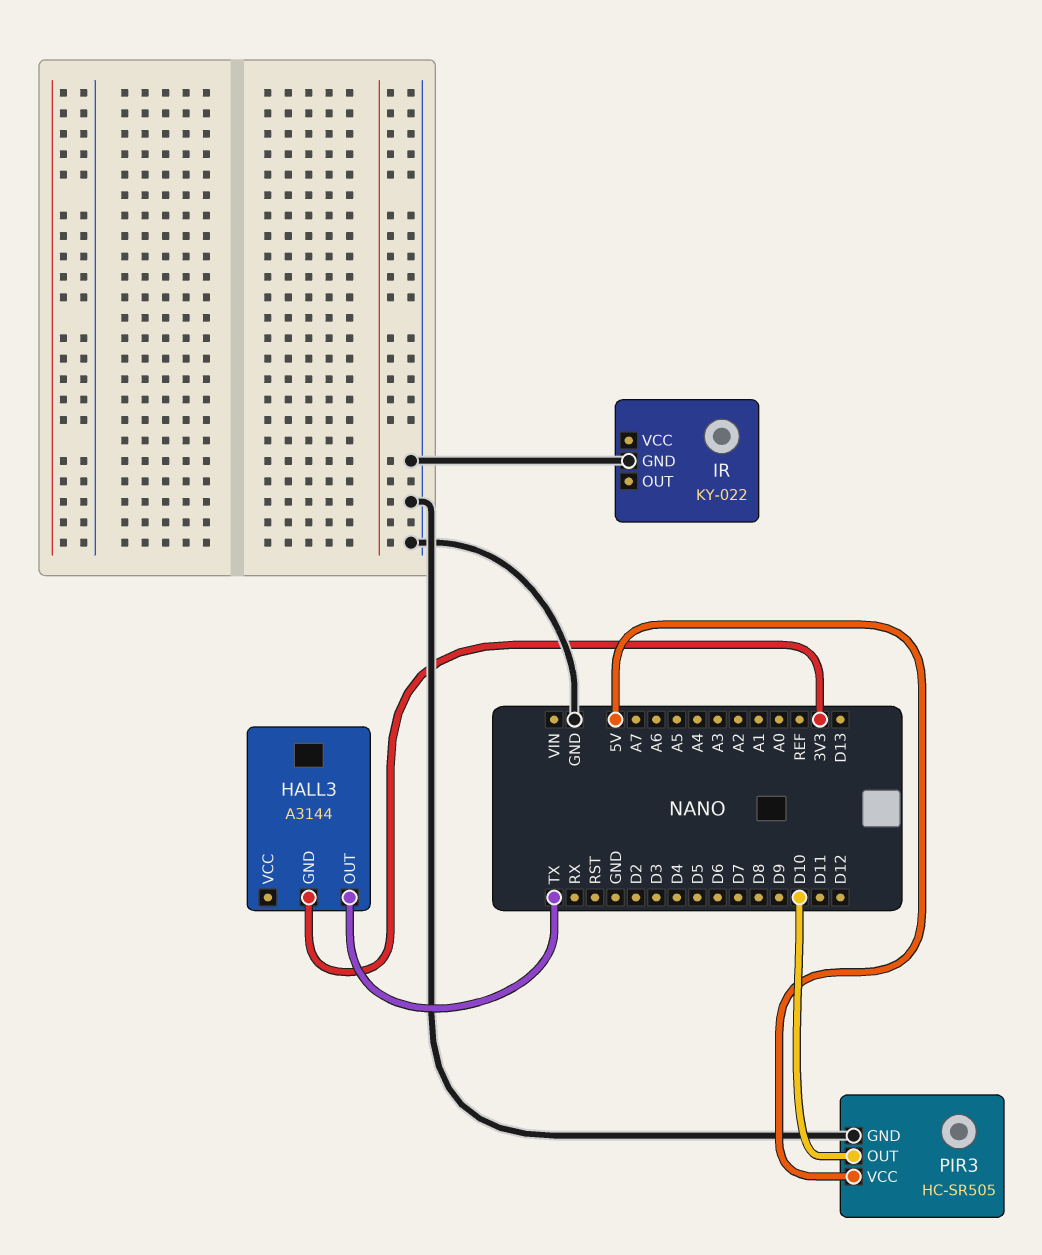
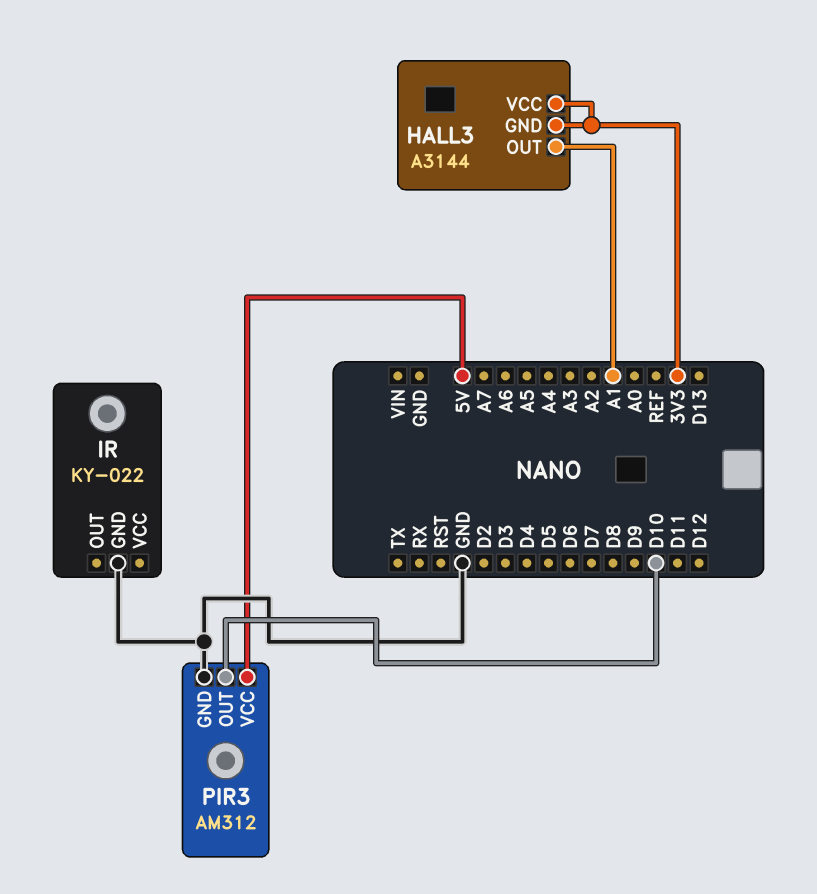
HALL3 pin OUT: TX -> A1
HALL3 pin VCC: none -> 3V3
PIR3: HC-SR505 -> AM312

